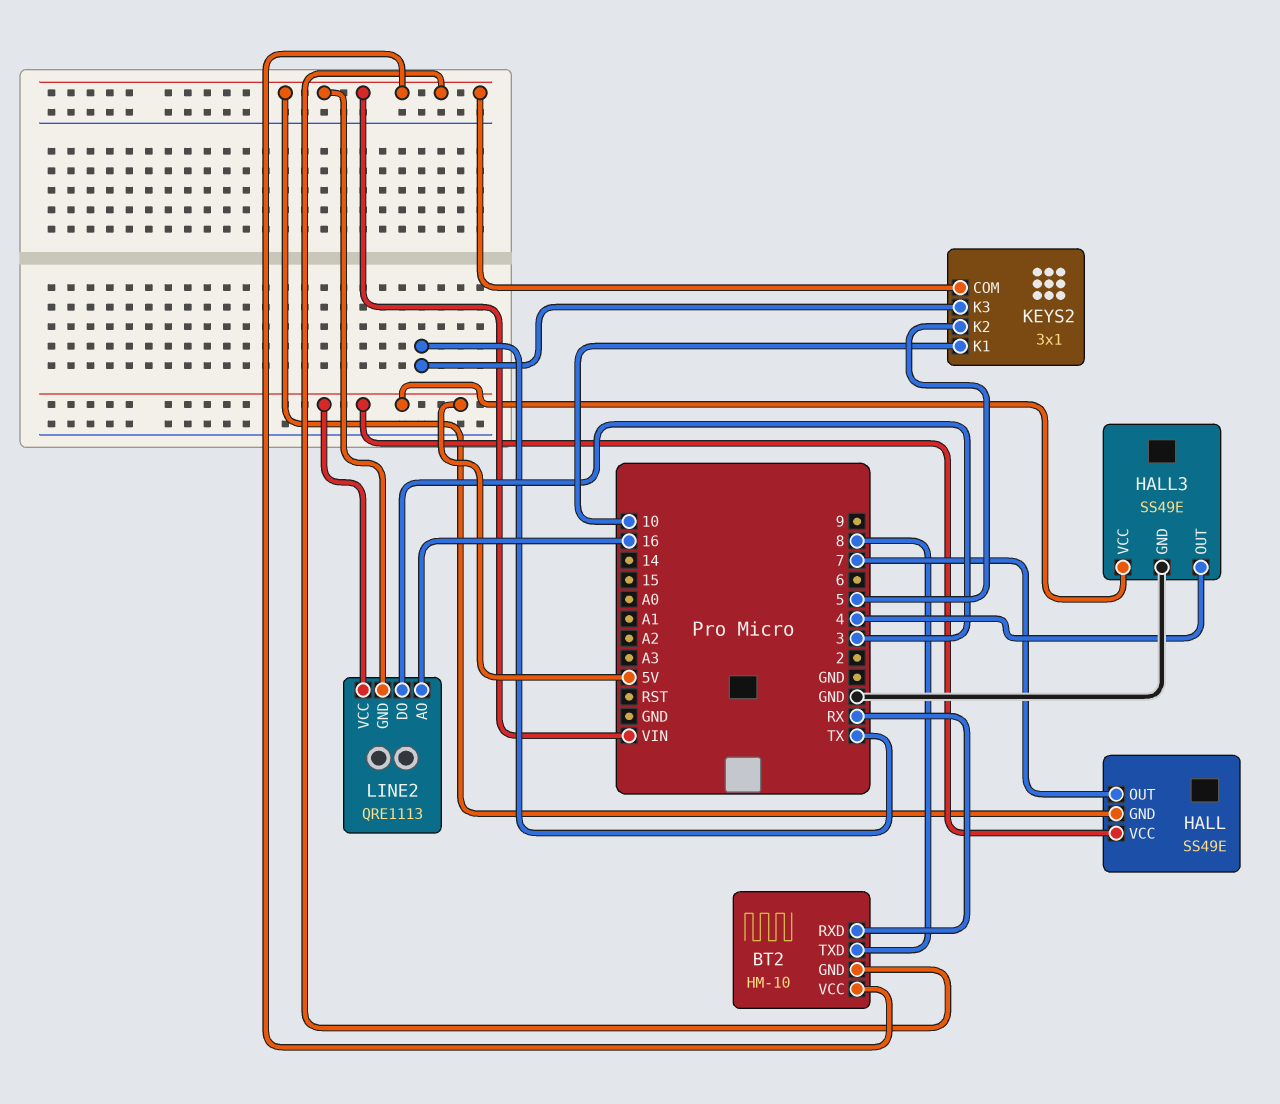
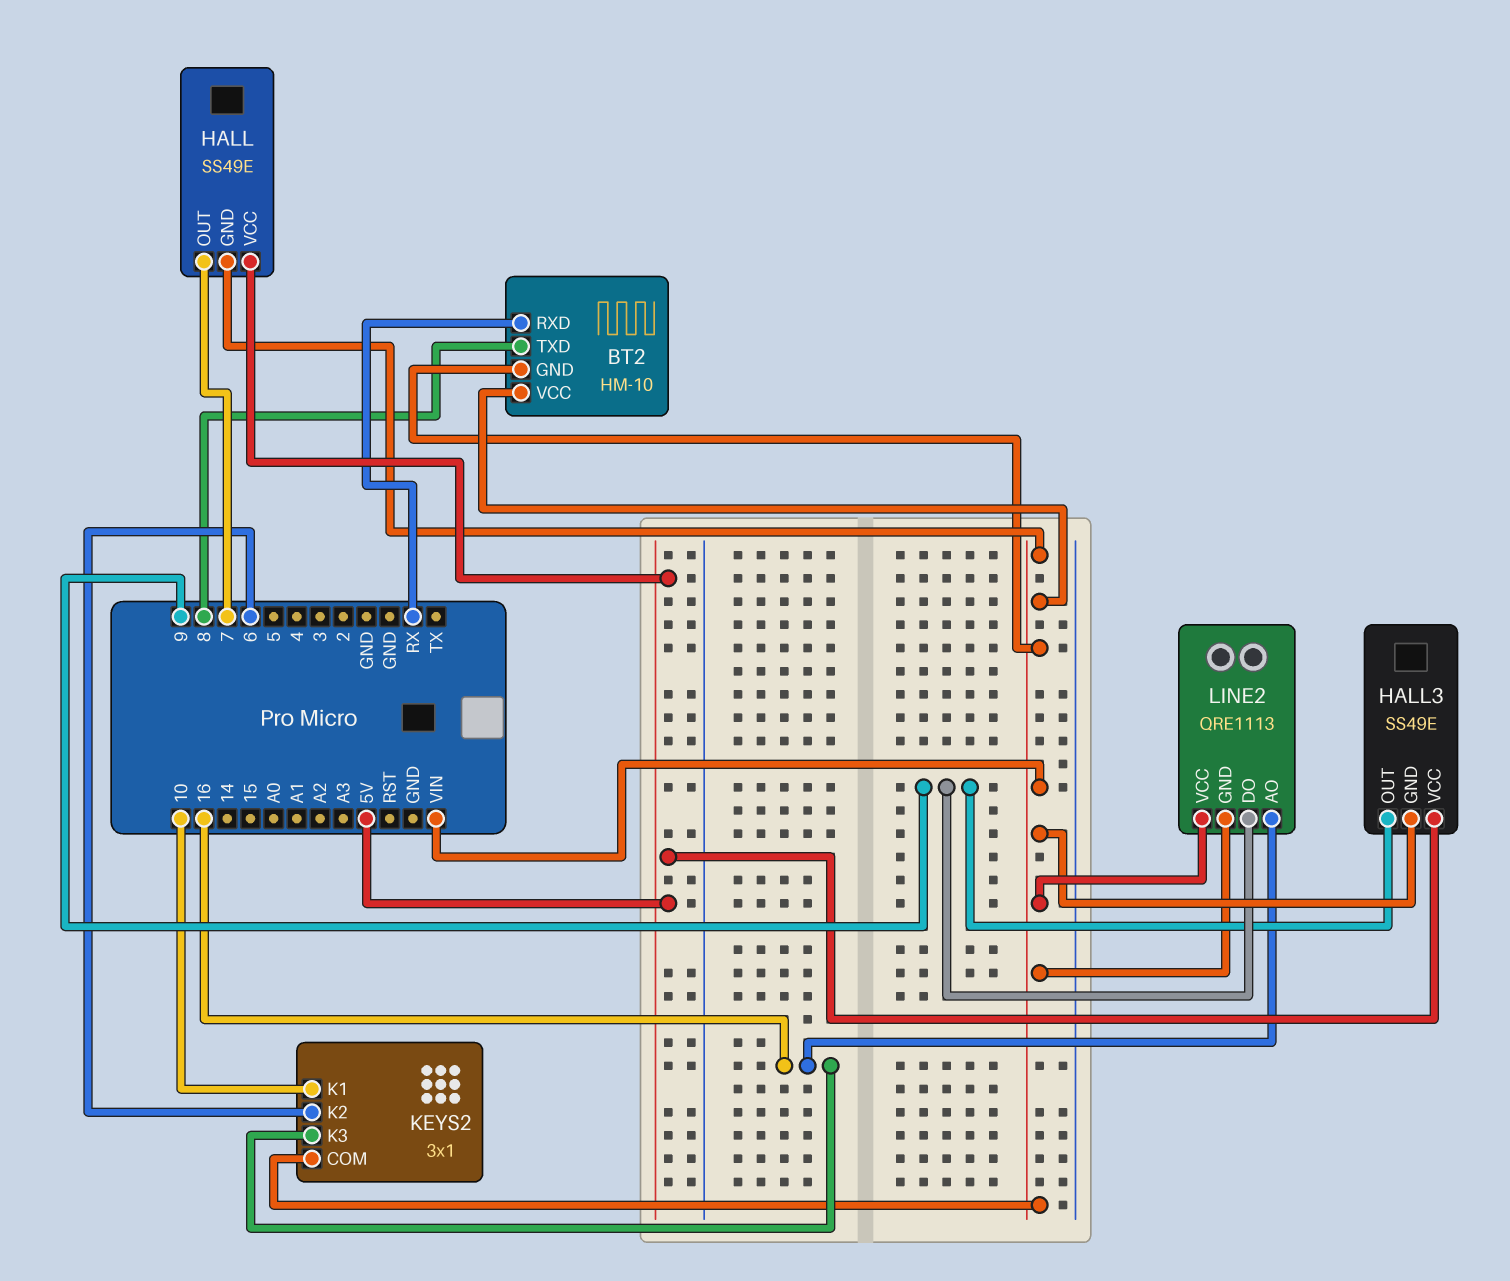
HALL3 pin GND: GND -> VIN
HALL3 pin OUT: 4 -> 9
KEYS2 pin K2: 5 -> 6
KEYS2 pin K3: TX -> 16
LINE2 pin DO: 3 -> 9
LINE2 pin VCC: 5V -> VIN

